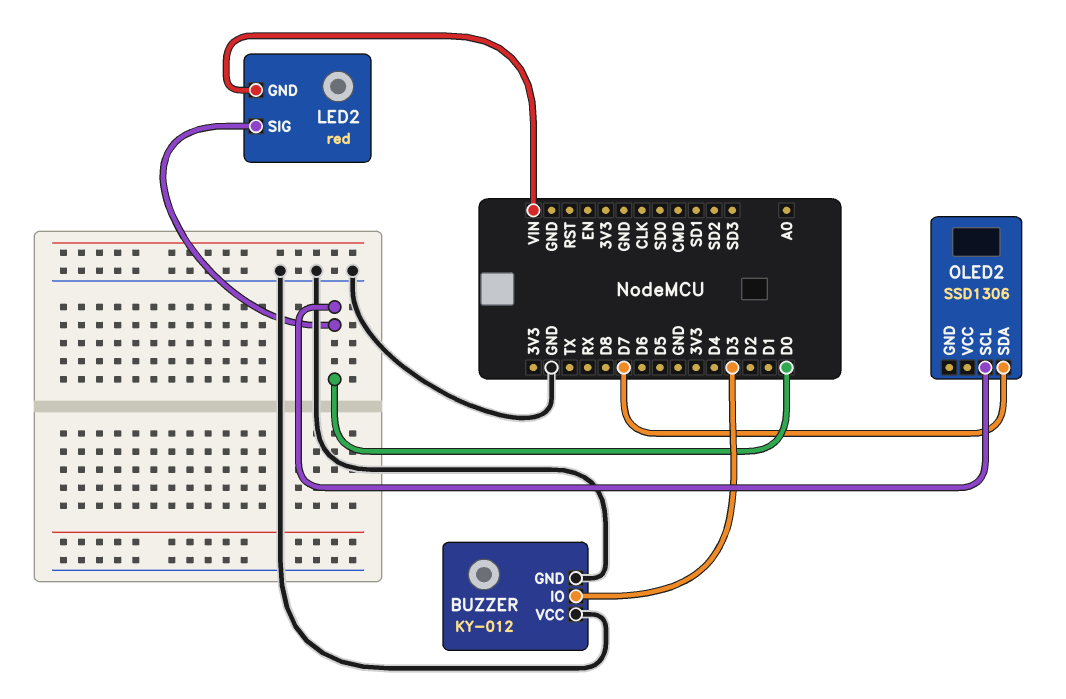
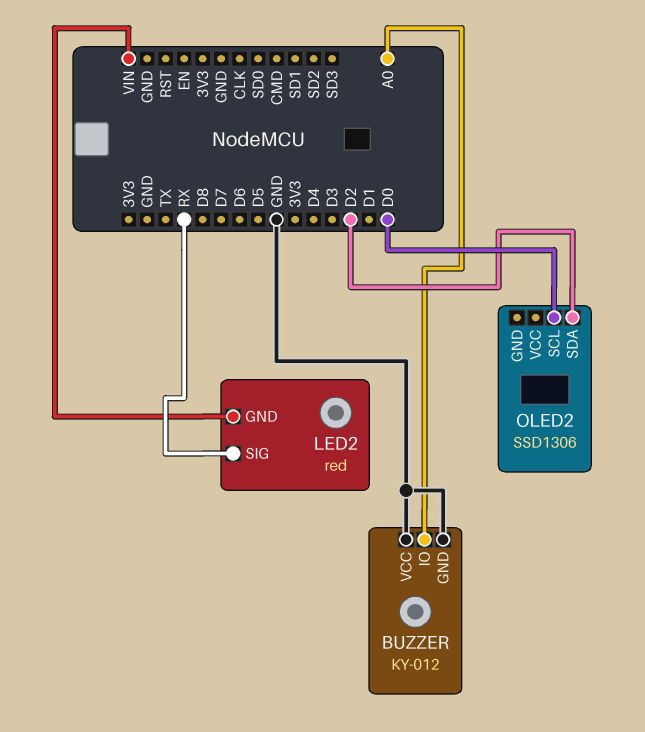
BUZZER pin IO: D3 -> A0
LED2 pin SIG: D0 -> RX
OLED2 pin SDA: D7 -> D2

